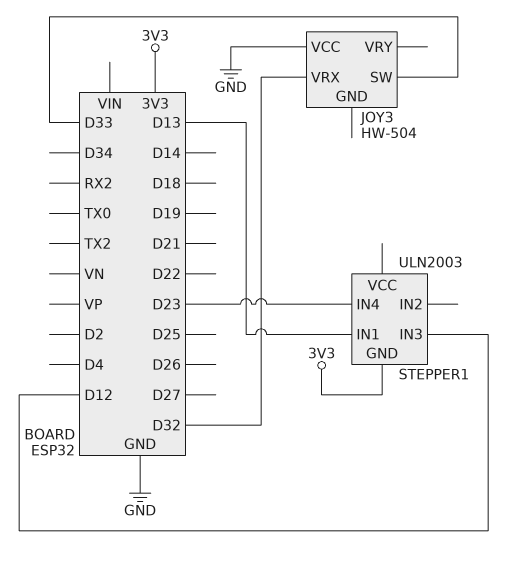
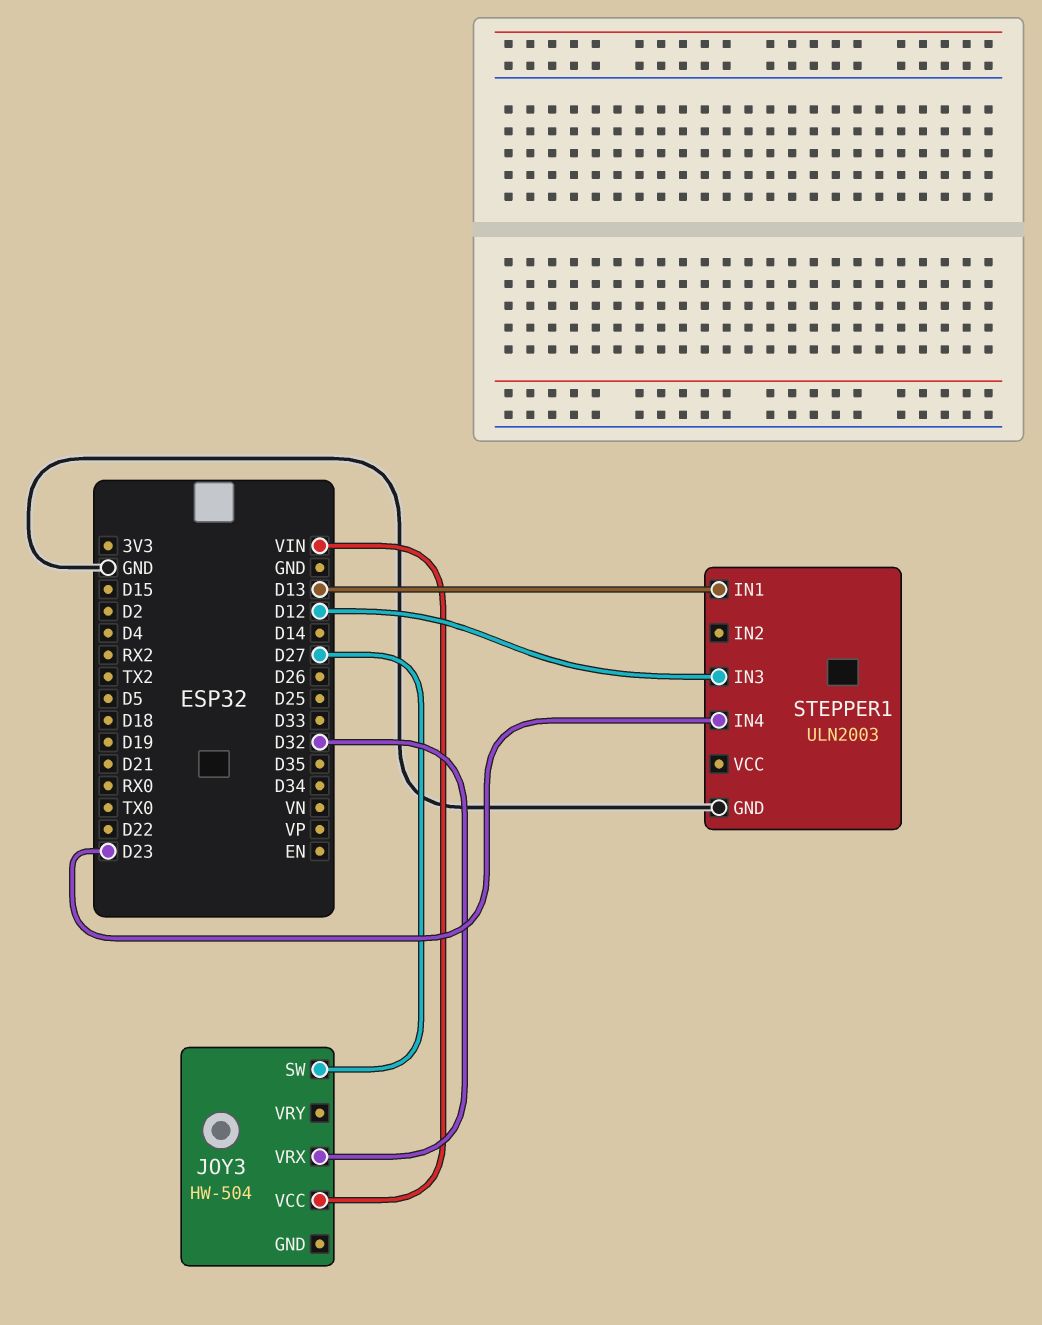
JOY3 pin SW: D33 -> D27
JOY3 pin VCC: GND -> VIN
STEPPER1 pin GND: 3V3 -> GND

